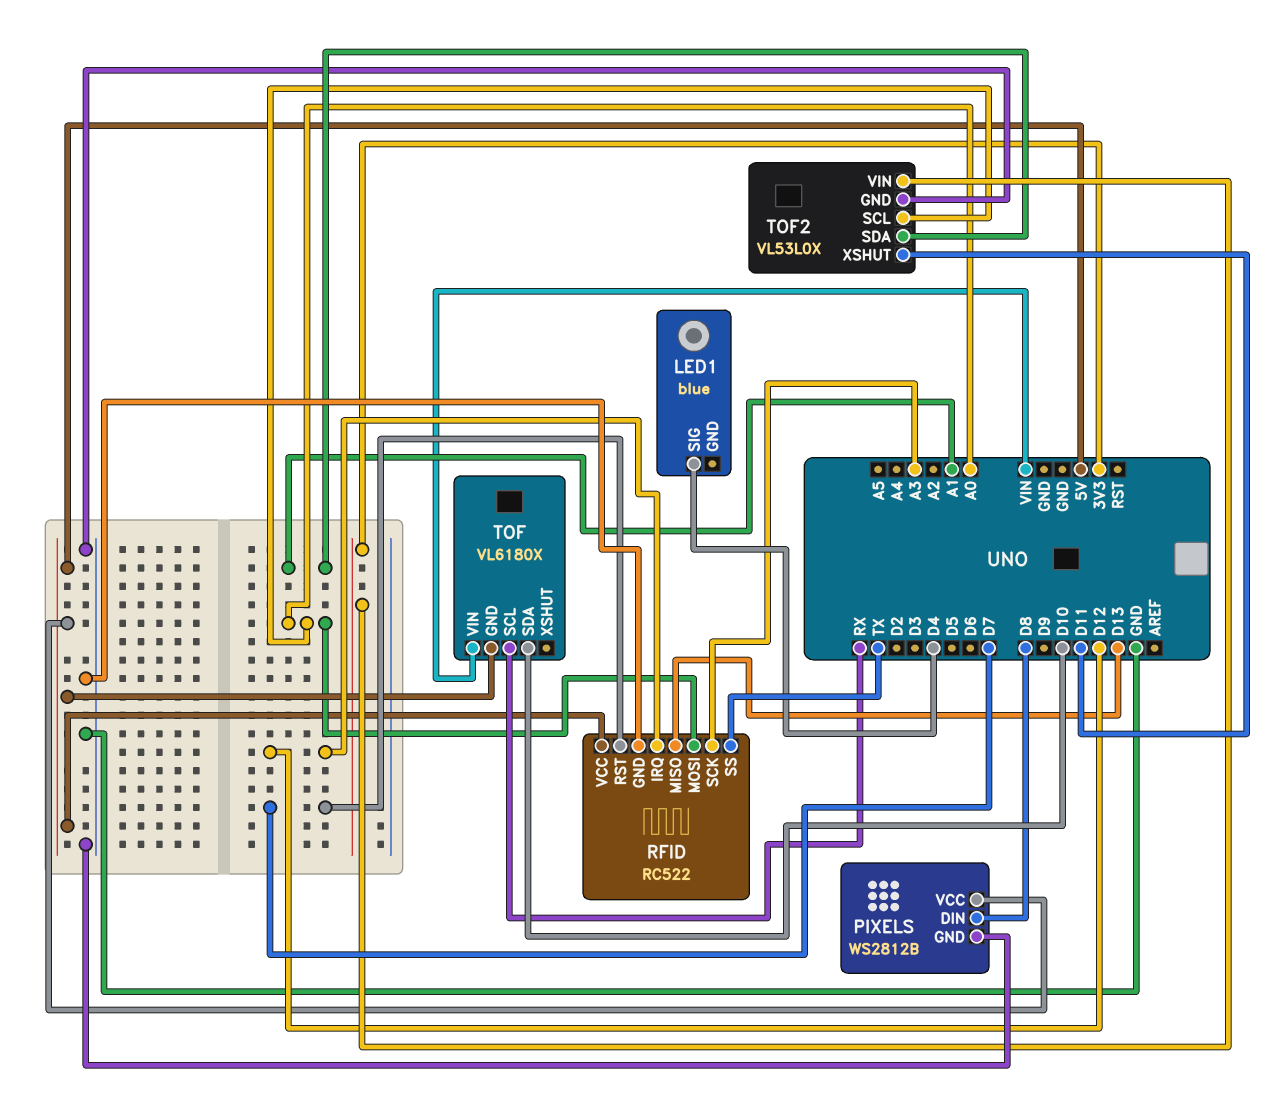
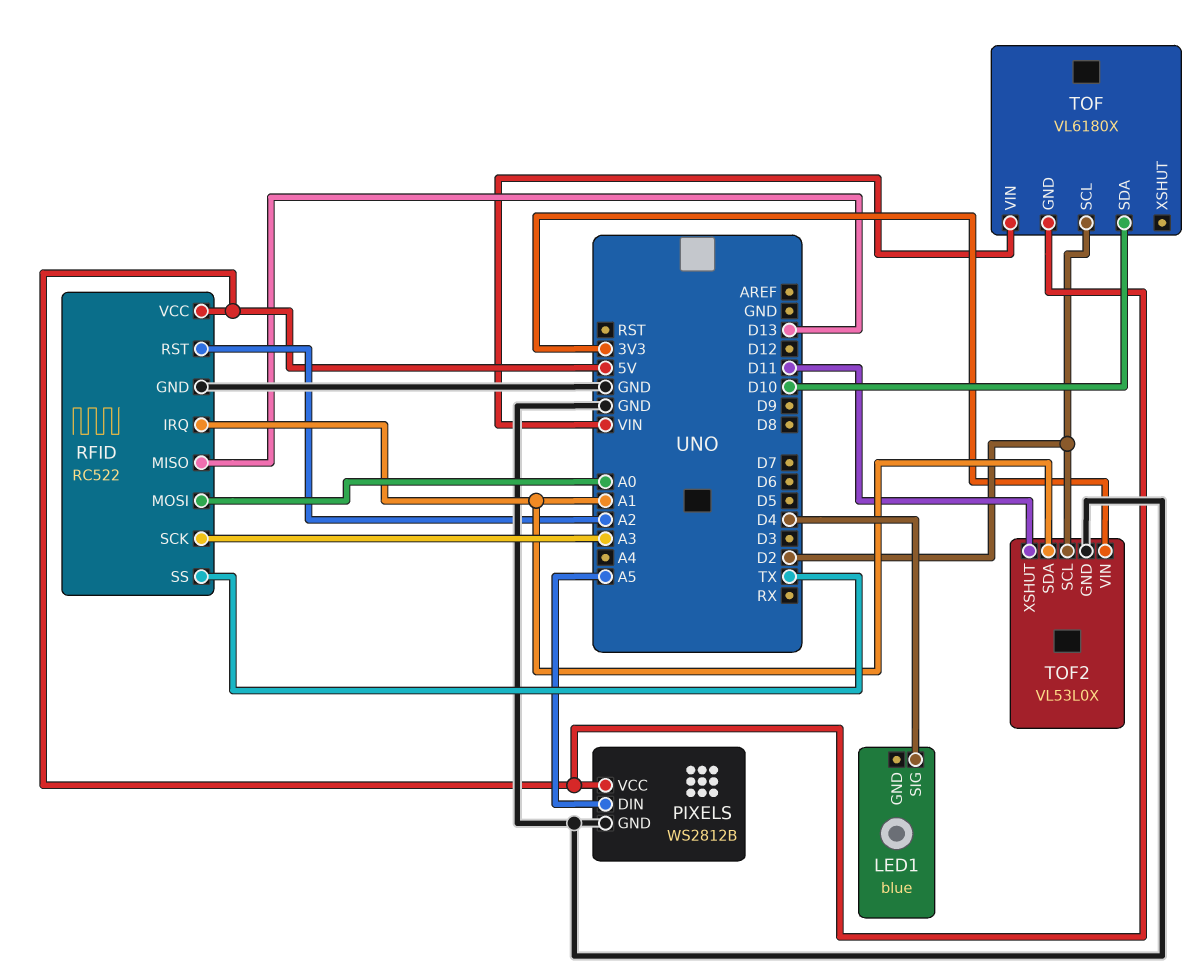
PIXELS pin DIN: D8 -> A5
RFID pin IRQ: D12 -> A1
RFID pin RST: D7 -> A2
TOF pin SCL: RX -> D2
TOF2 pin SCL: A0 -> D2

